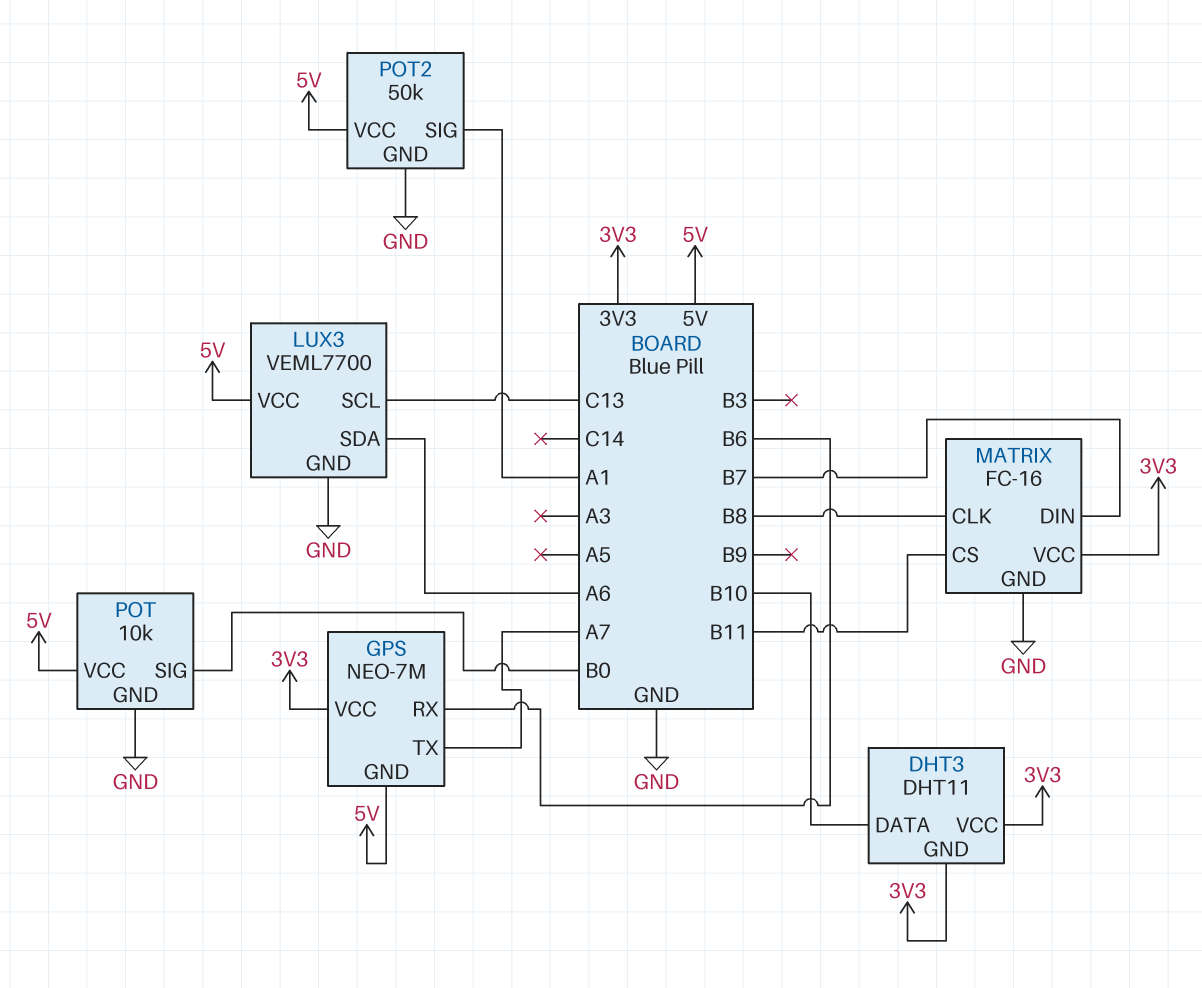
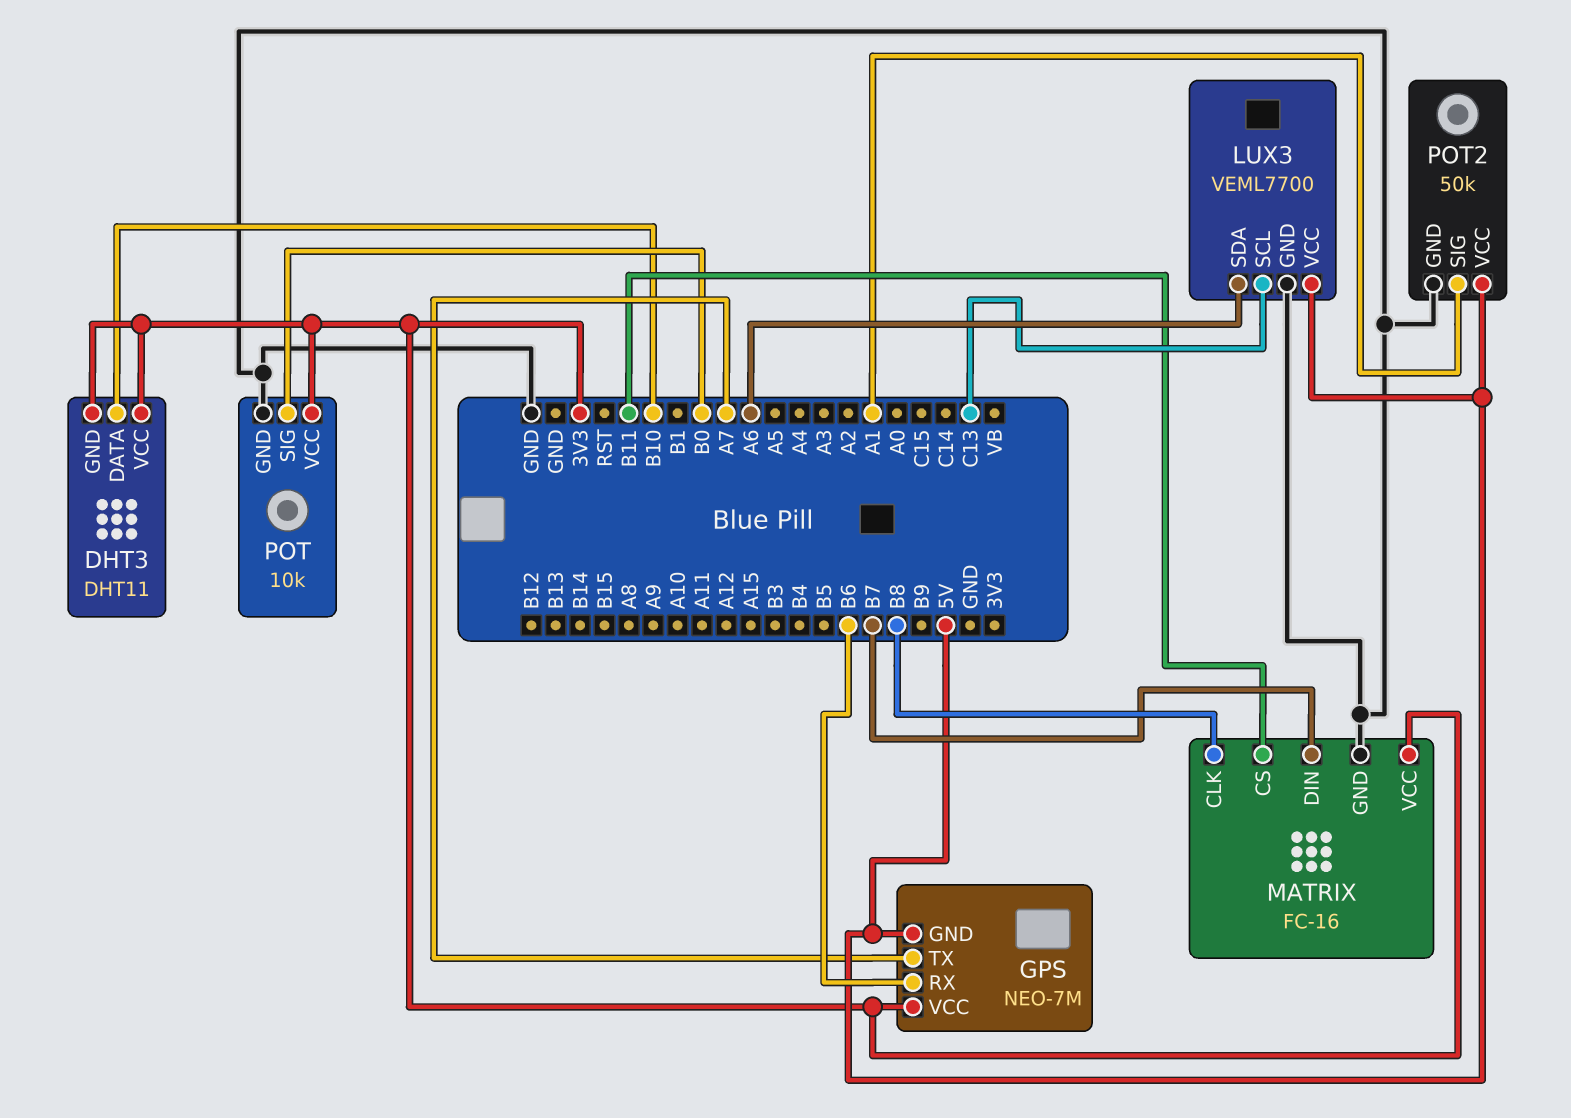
POT pin VCC: 5V -> 3V3

